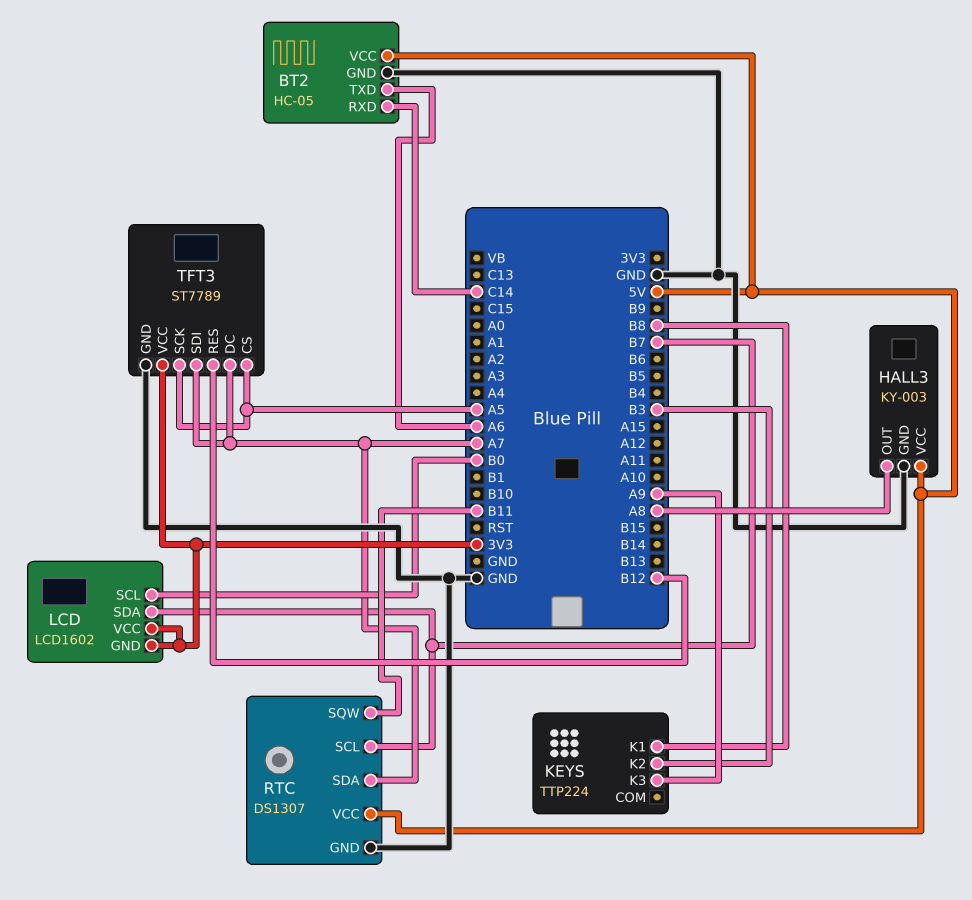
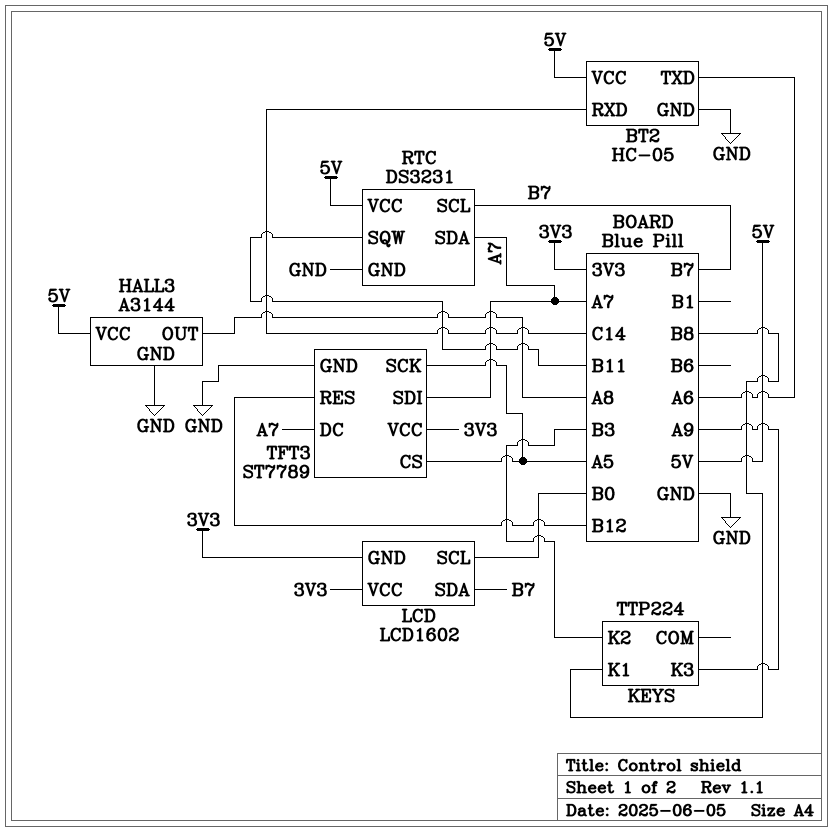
HALL3: KY-003 -> A3144
RTC: DS1307 -> DS3231

